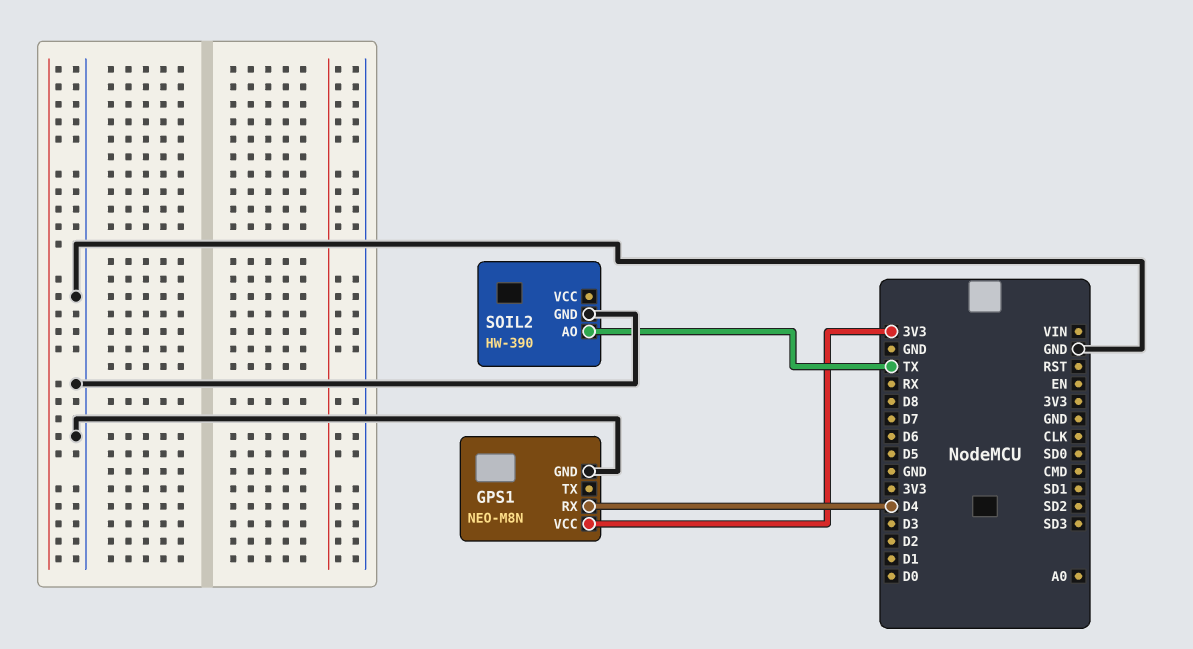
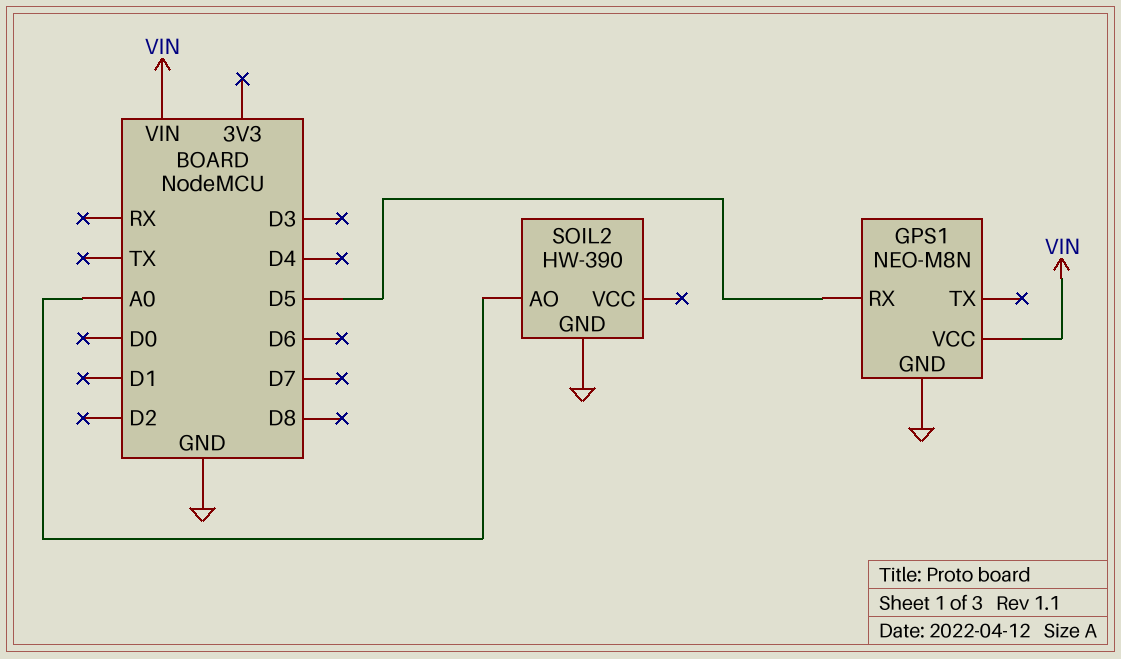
GPS1 pin RX: D4 -> D5
GPS1 pin VCC: 3V3 -> VIN
SOIL2 pin AO: TX -> A0

